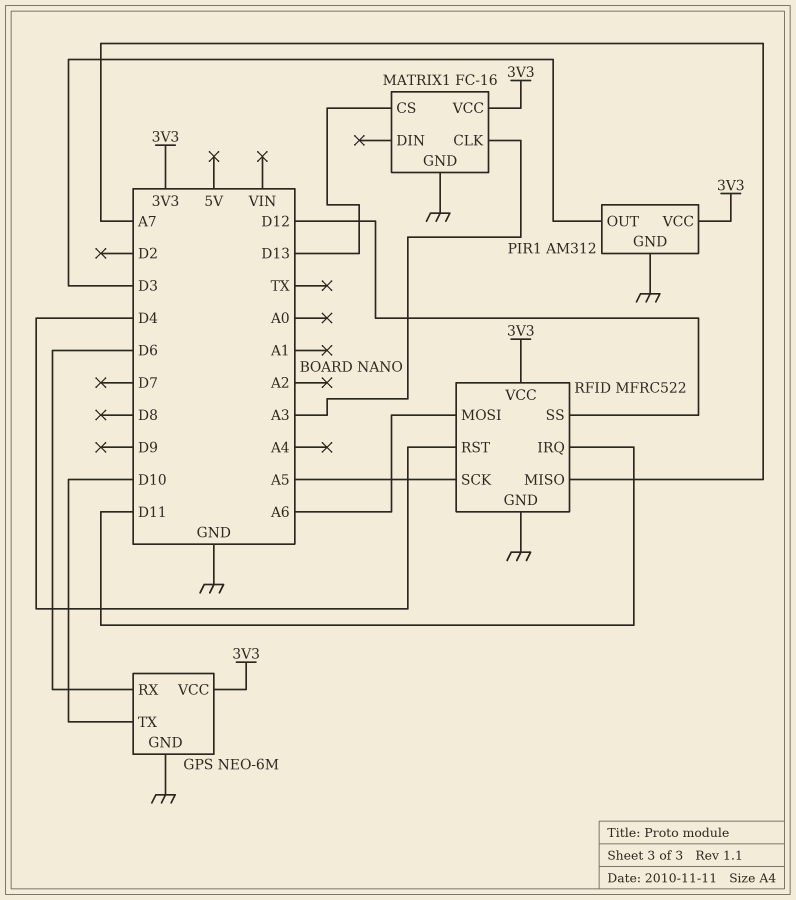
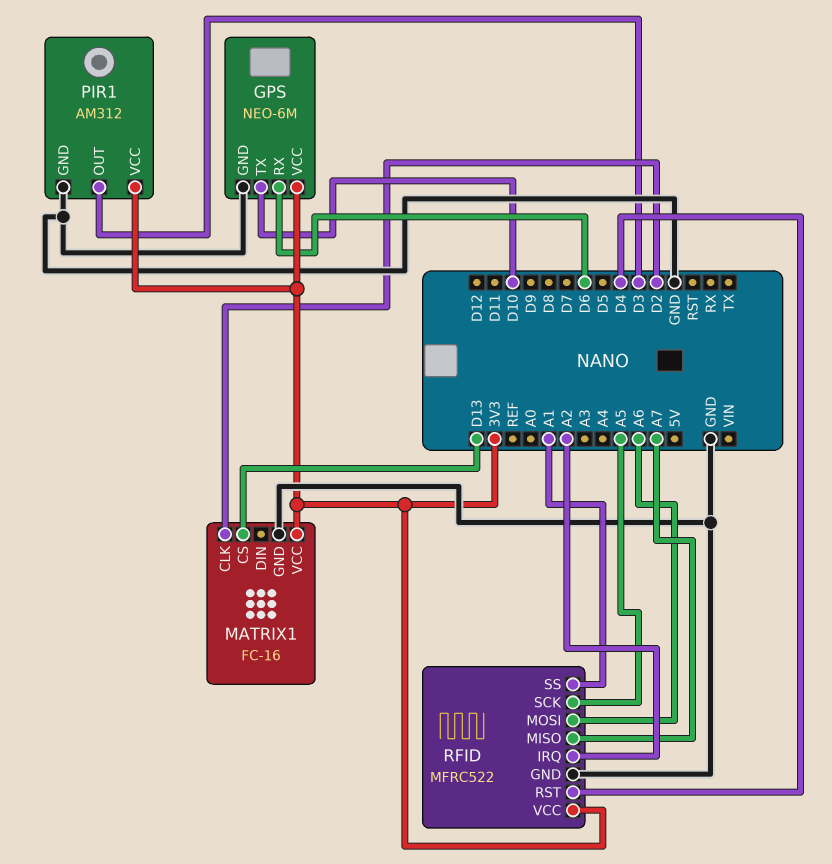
MATRIX1 pin CLK: A3 -> D2
RFID pin IRQ: D11 -> A2
RFID pin SS: D12 -> A1

